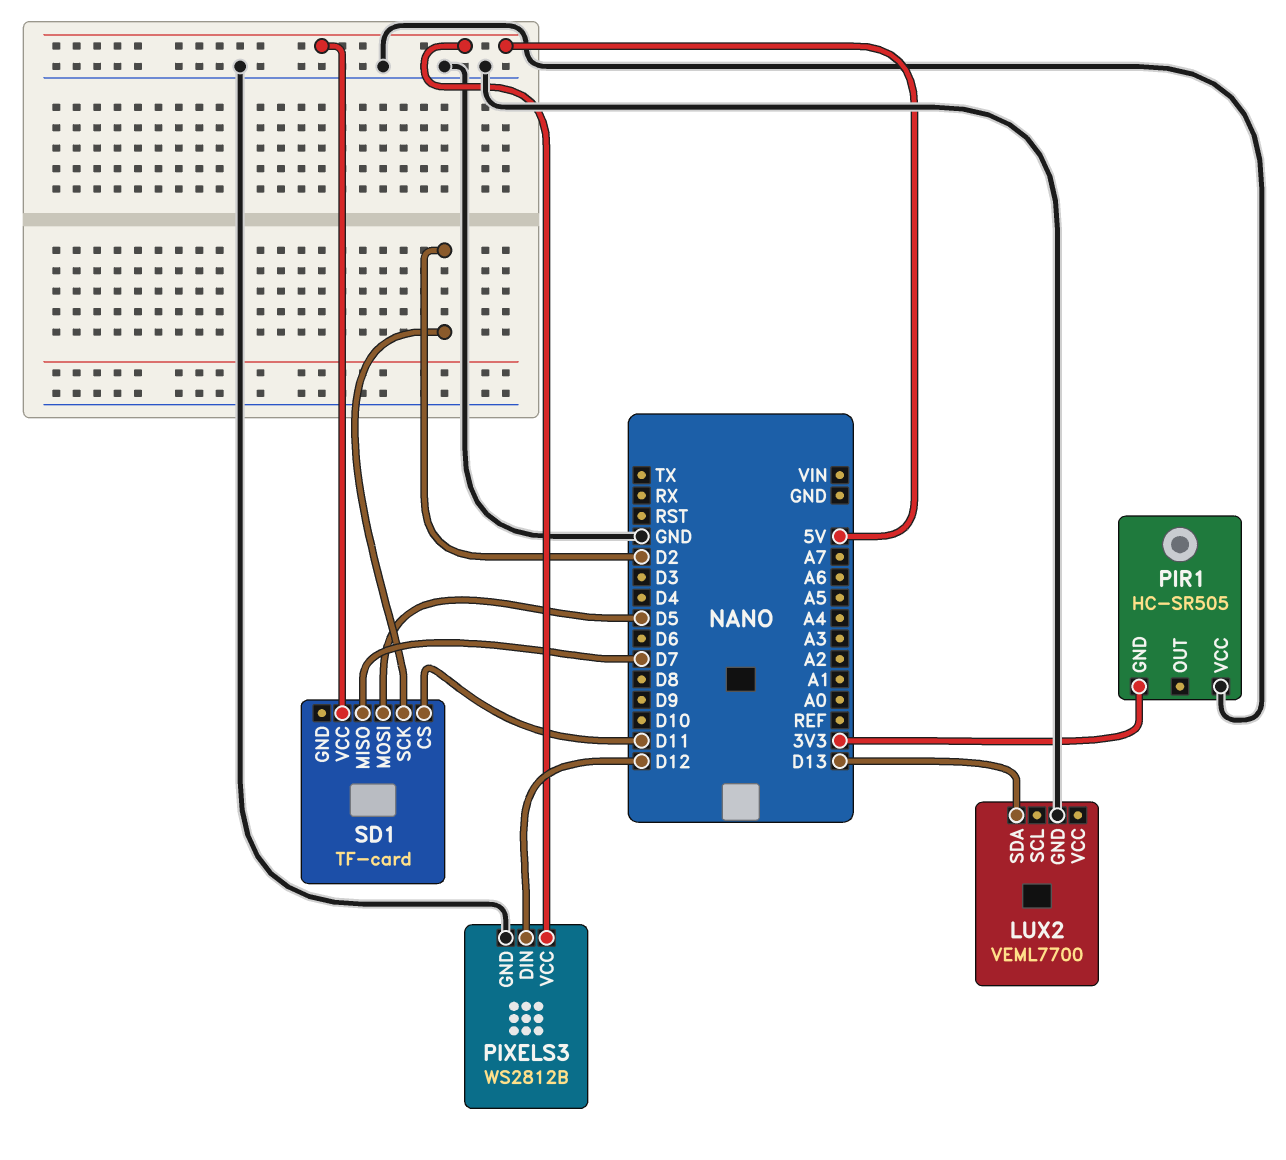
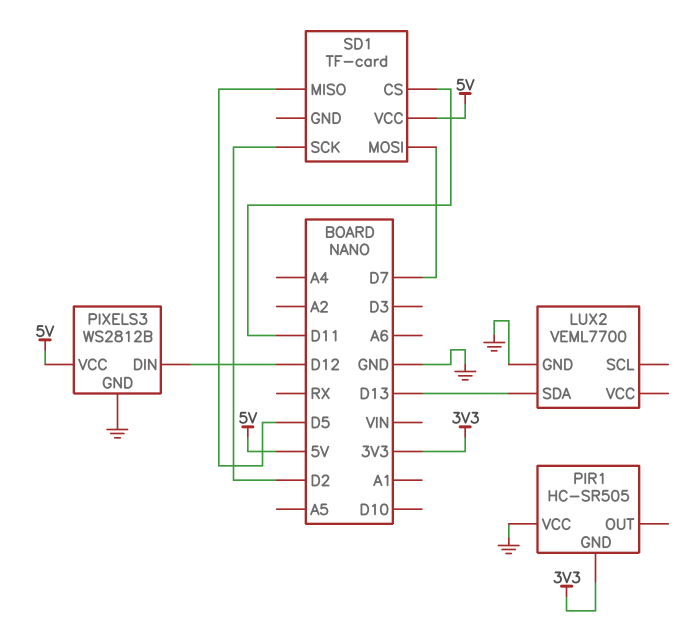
SD1 pin MISO: D7 -> D5
SD1 pin MOSI: D5 -> D7

